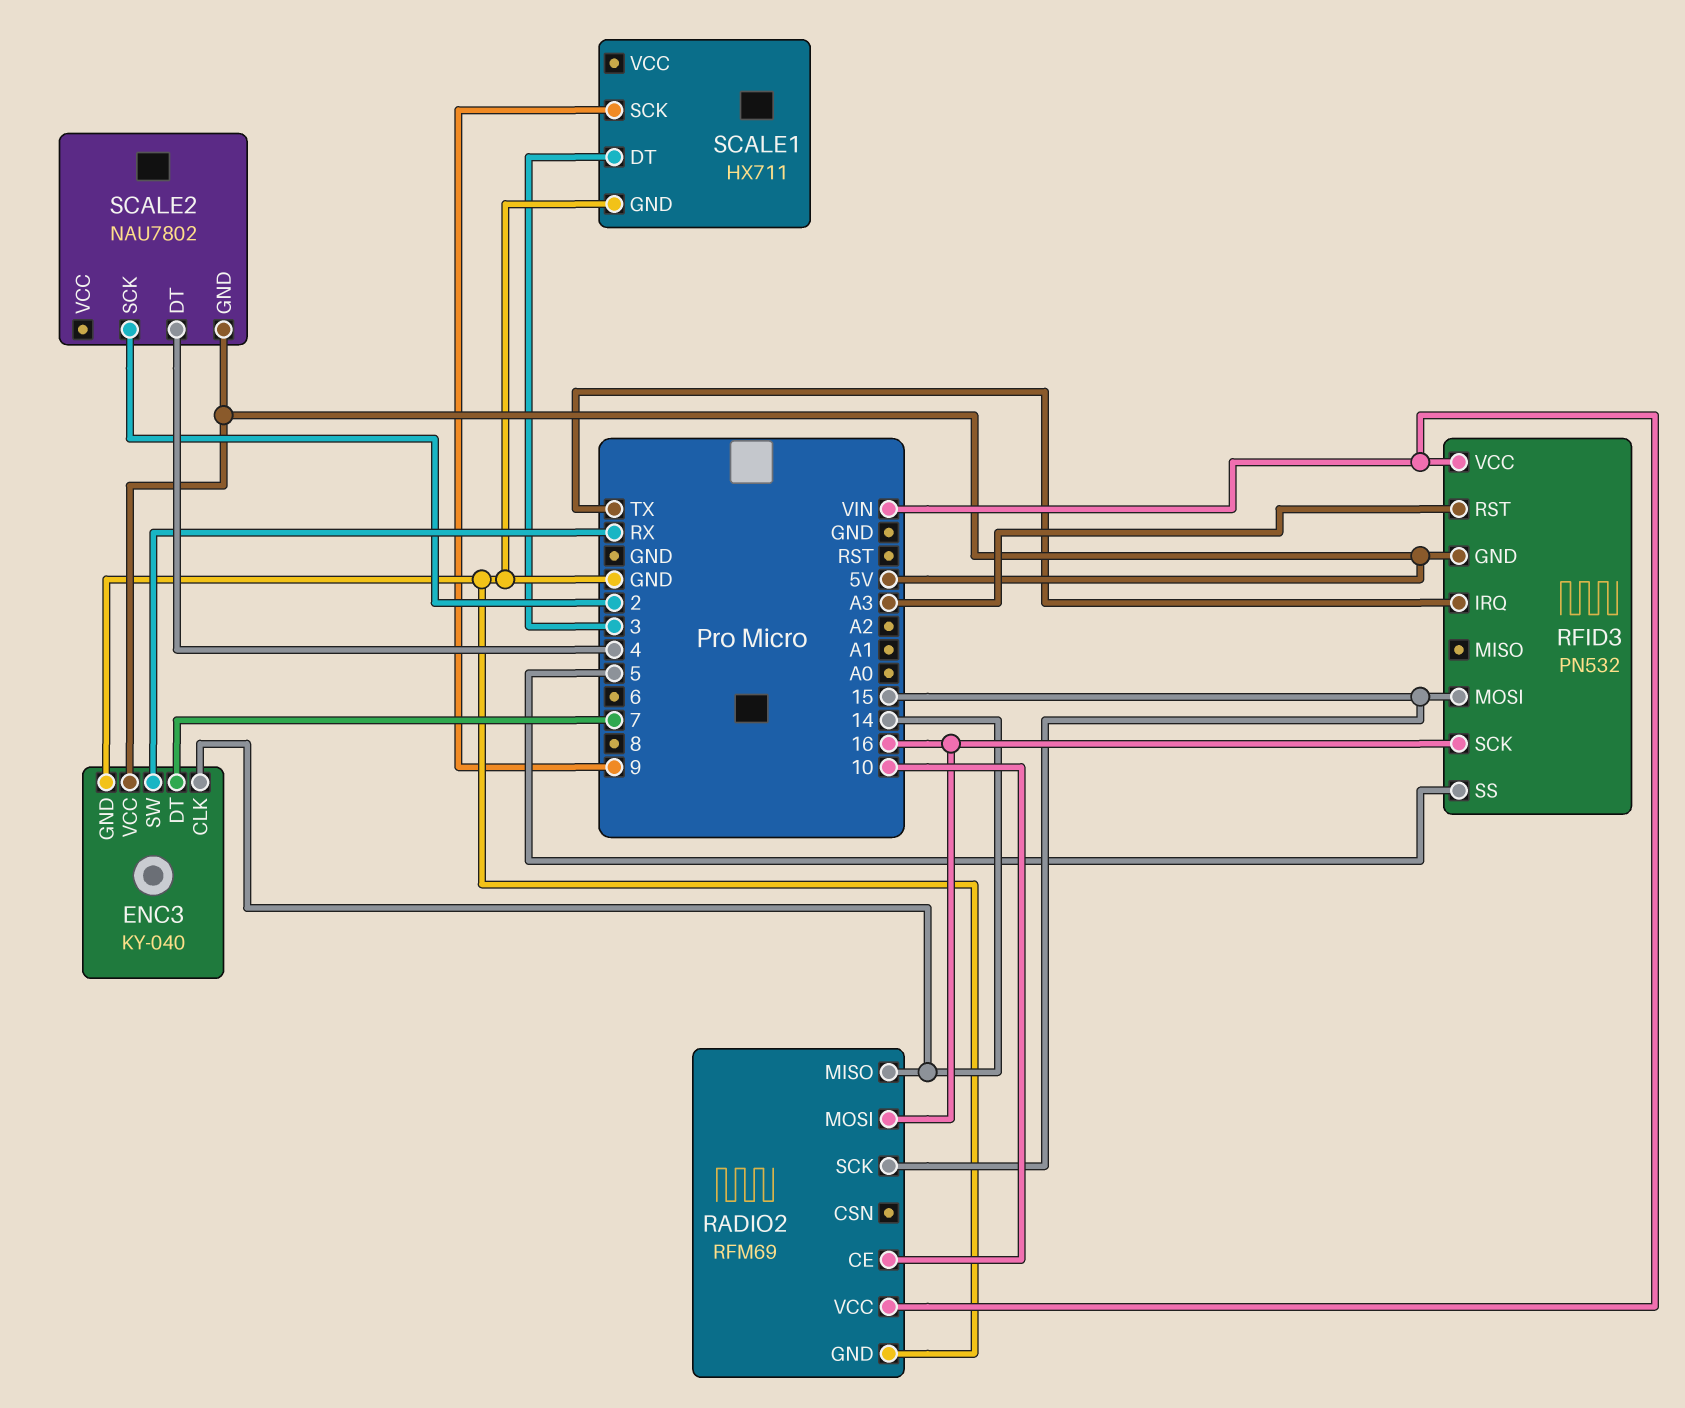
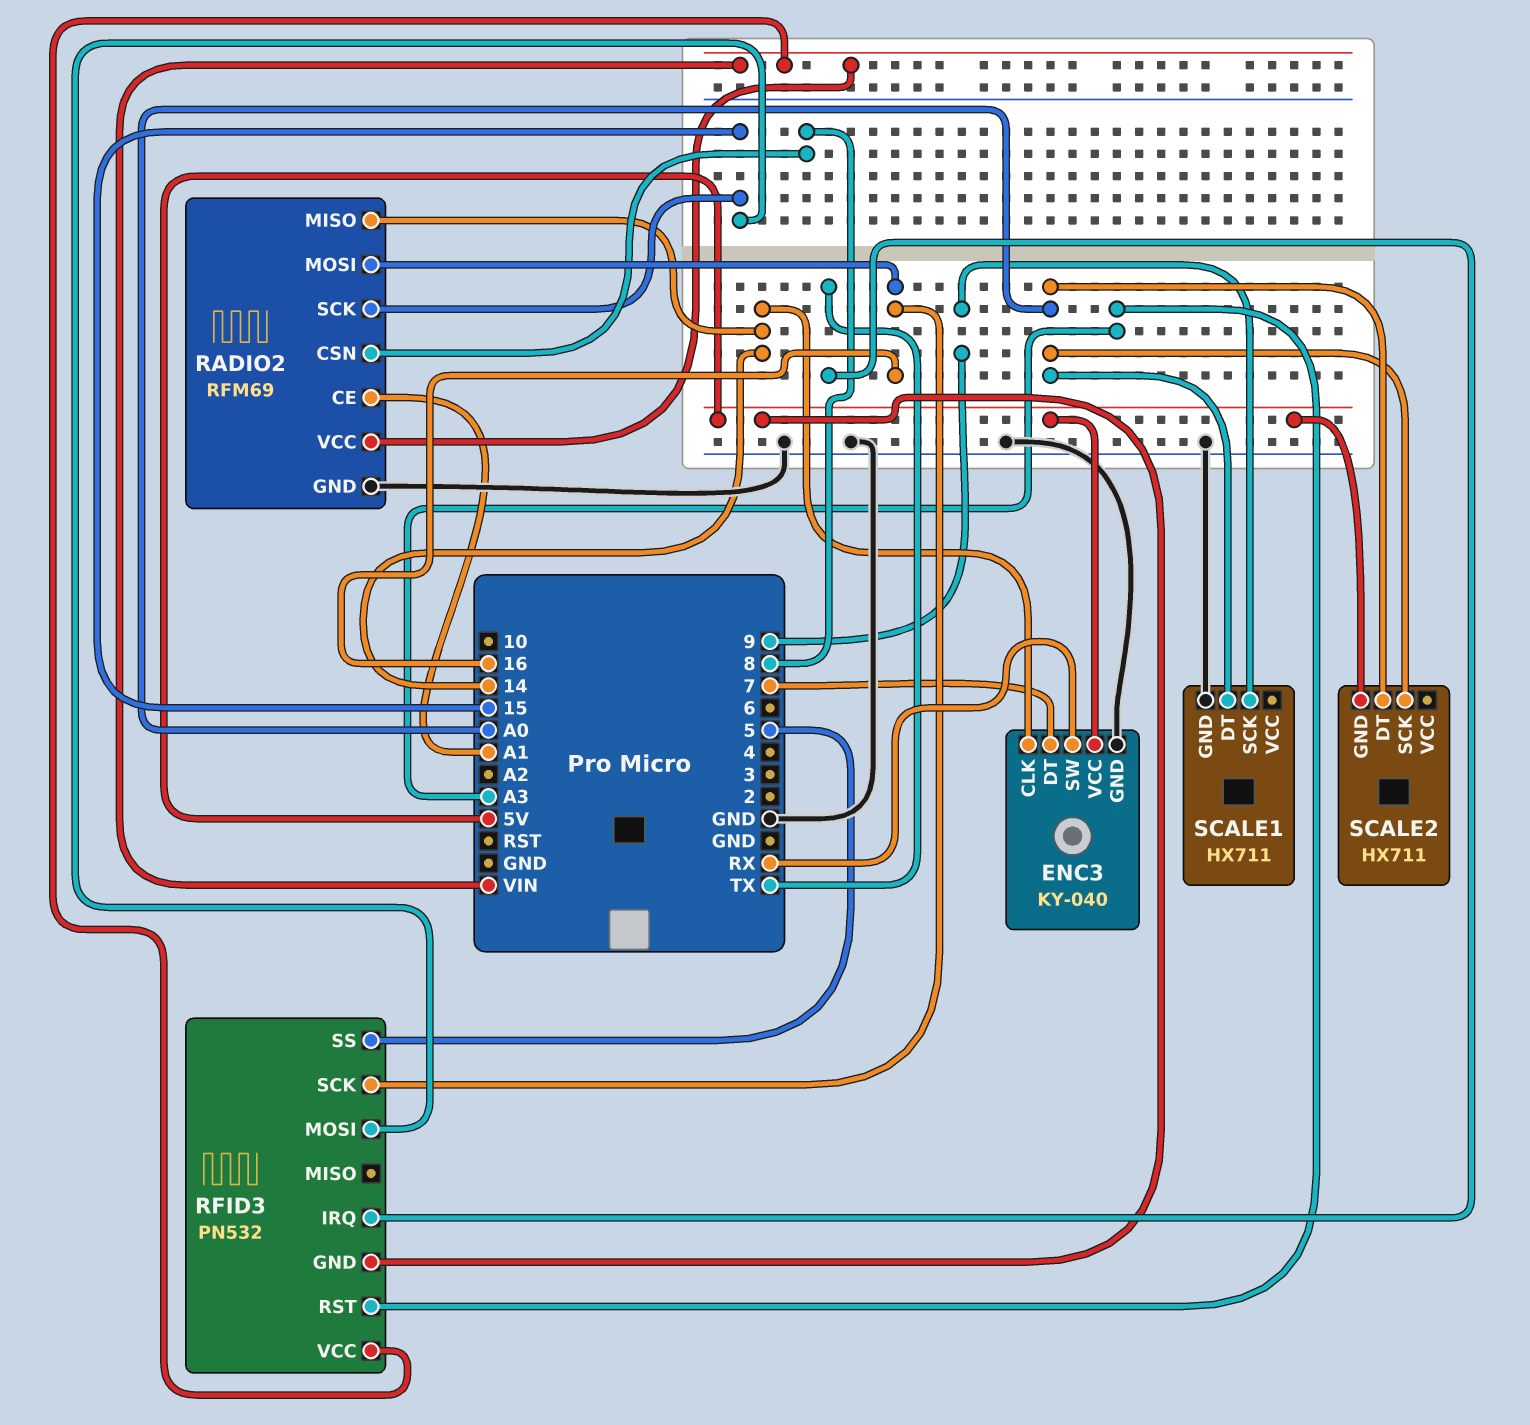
RADIO2 pin CE: 10 -> A1
RADIO2 pin CSN: none -> 8
SCALE1 pin DT: 3 -> A0
SCALE2: NAU7802 -> HX711
SCALE2 pin DT: 4 -> A0
SCALE2 pin SCK: 2 -> A0

